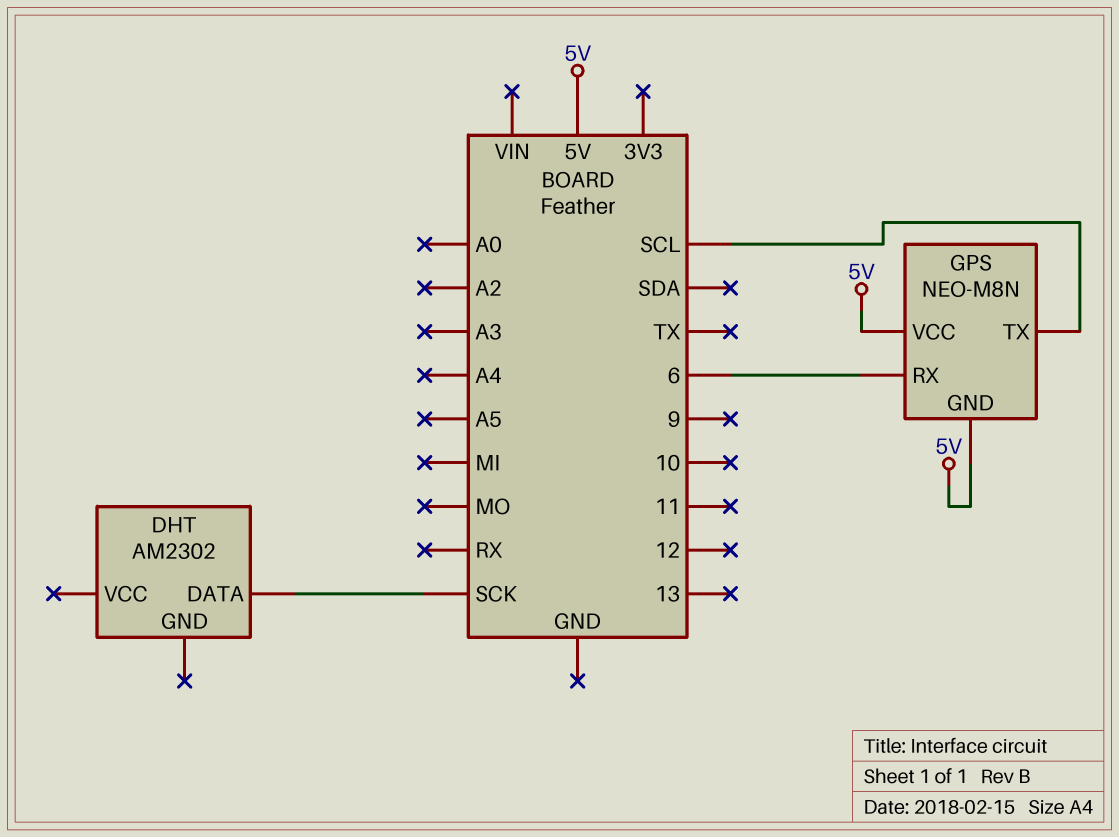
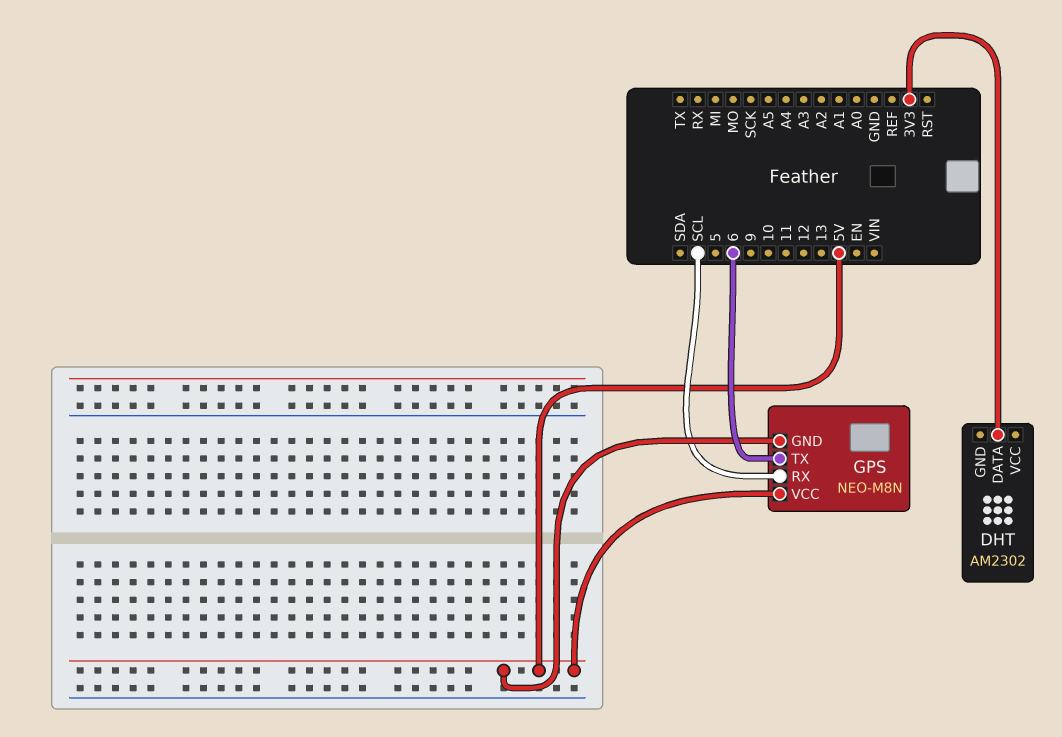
DHT pin DATA: SCK -> 3V3
GPS pin RX: 6 -> SCL
GPS pin TX: SCL -> 6

